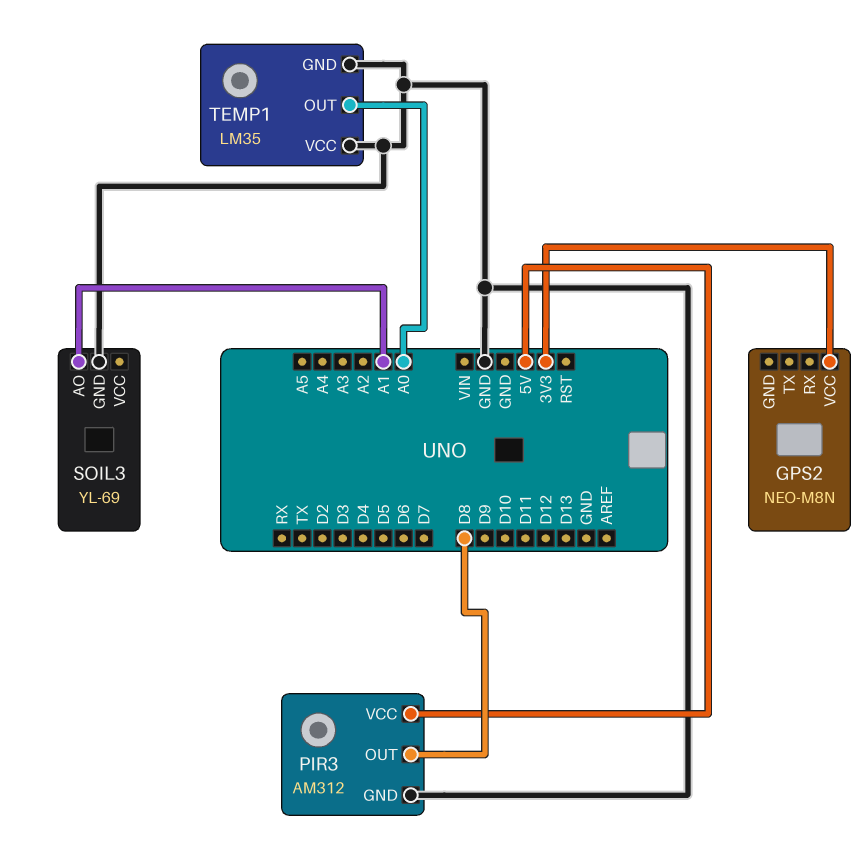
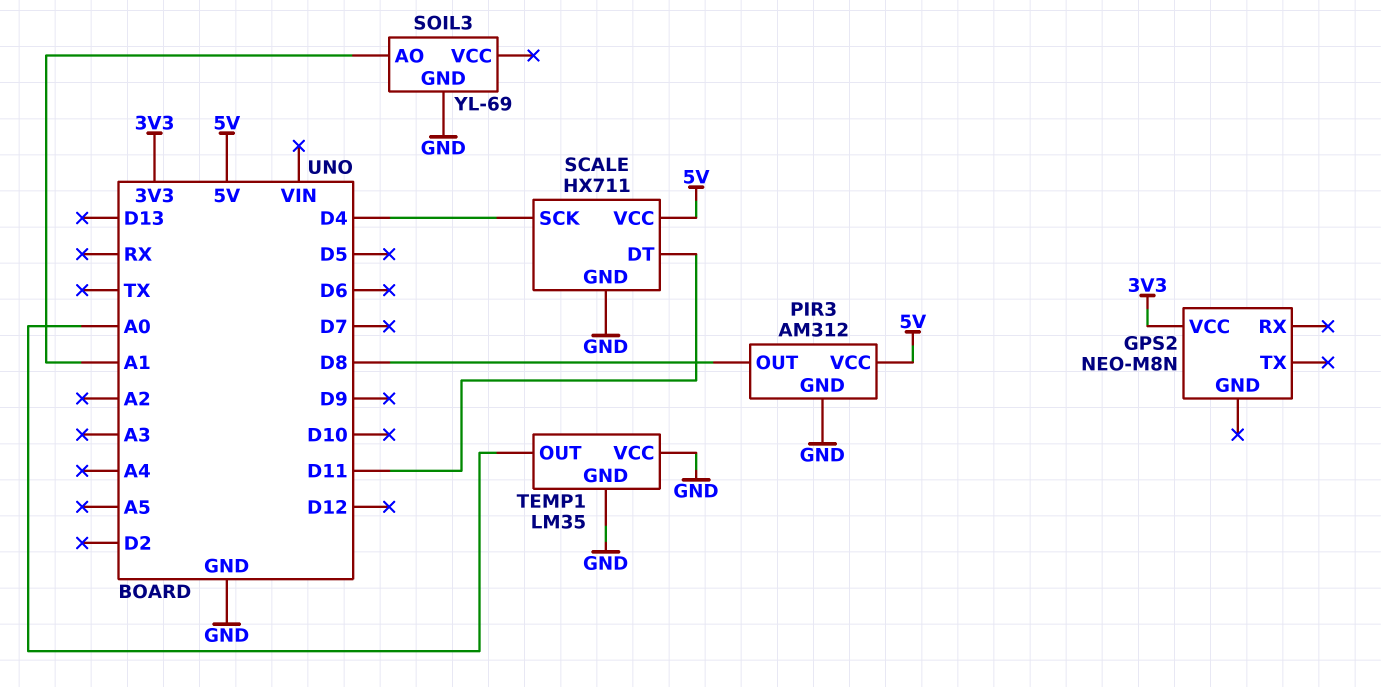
SCALE: none -> HX711
SCALE pin DT: none -> D11
SCALE pin GND: none -> GND
SCALE pin SCK: none -> D4
SCALE pin VCC: none -> 5V

